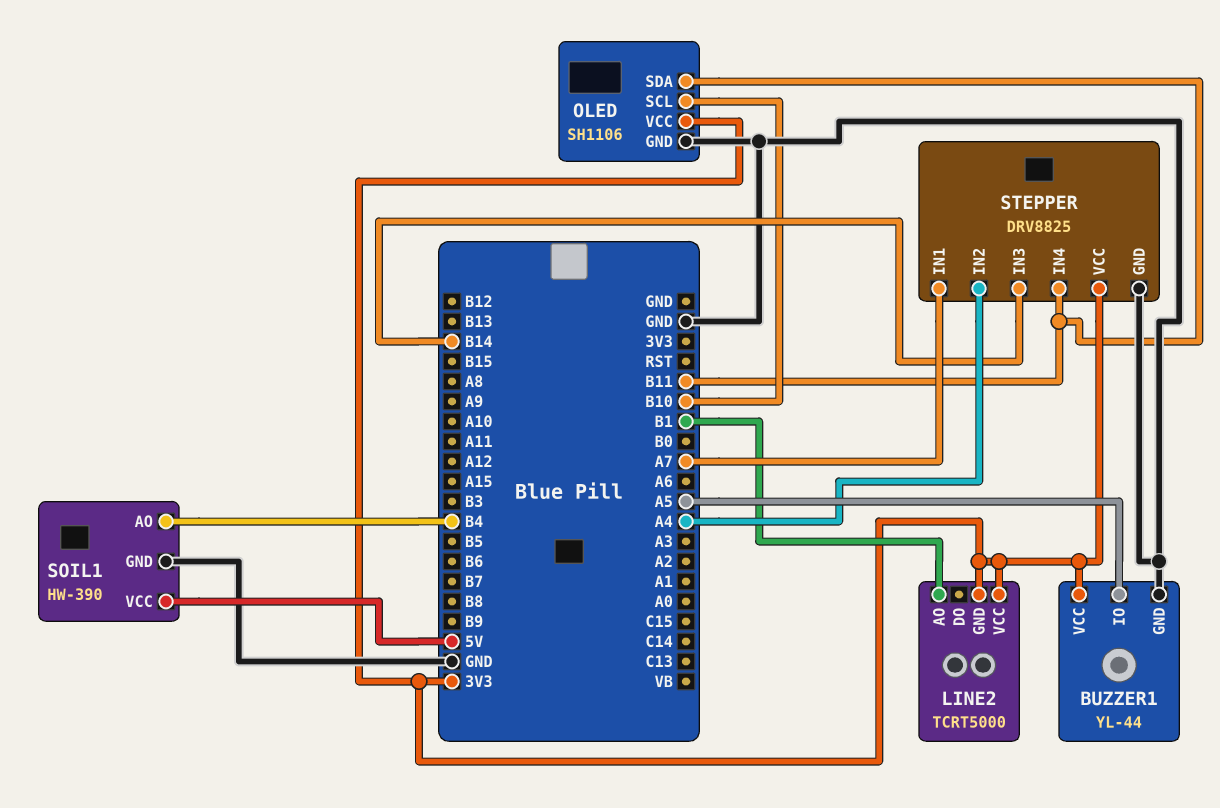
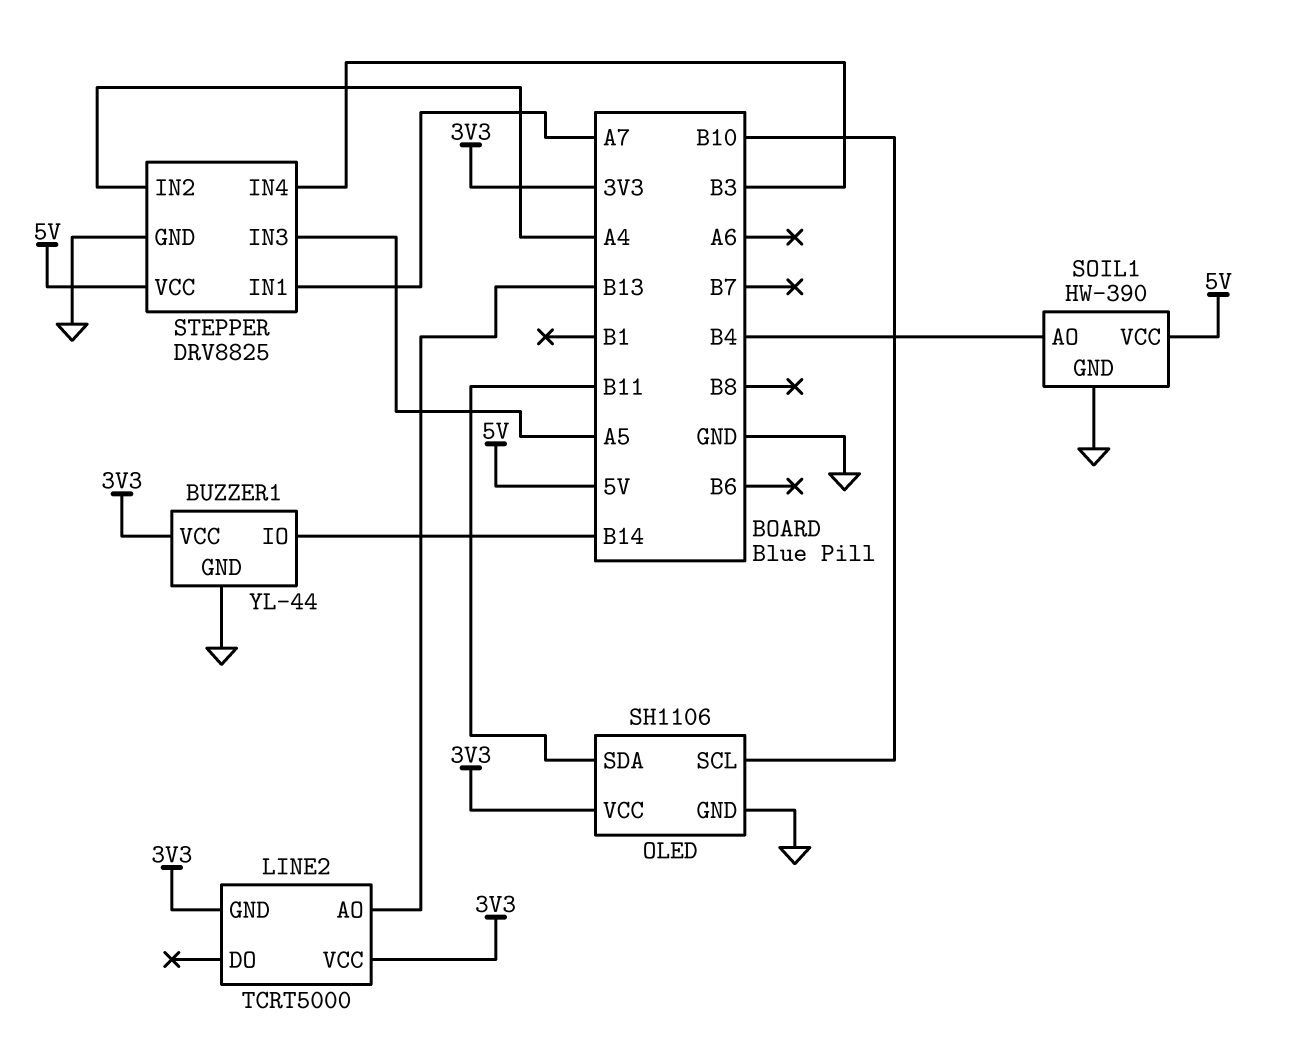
BUZZER1 pin IO: A5 -> B14
LINE2 pin AO: B1 -> B13
STEPPER pin IN3: B14 -> A5
STEPPER pin IN4: B11 -> B3
STEPPER pin VCC: 3V3 -> 5V

